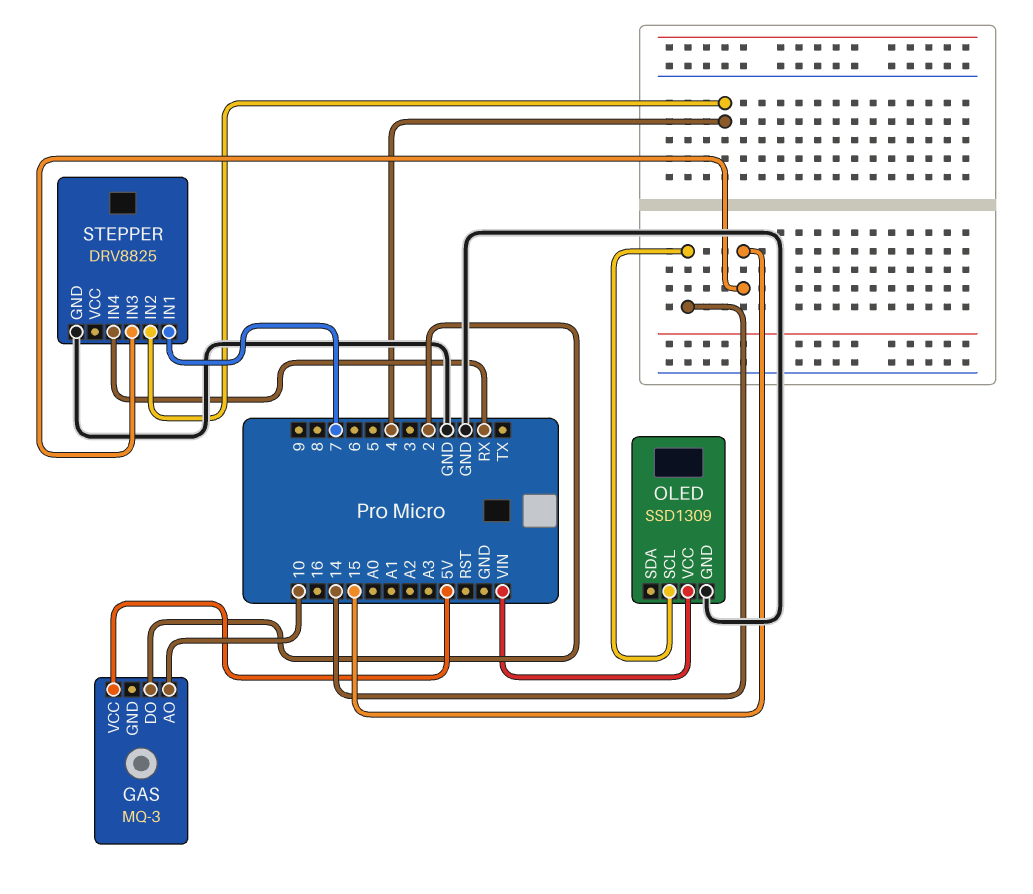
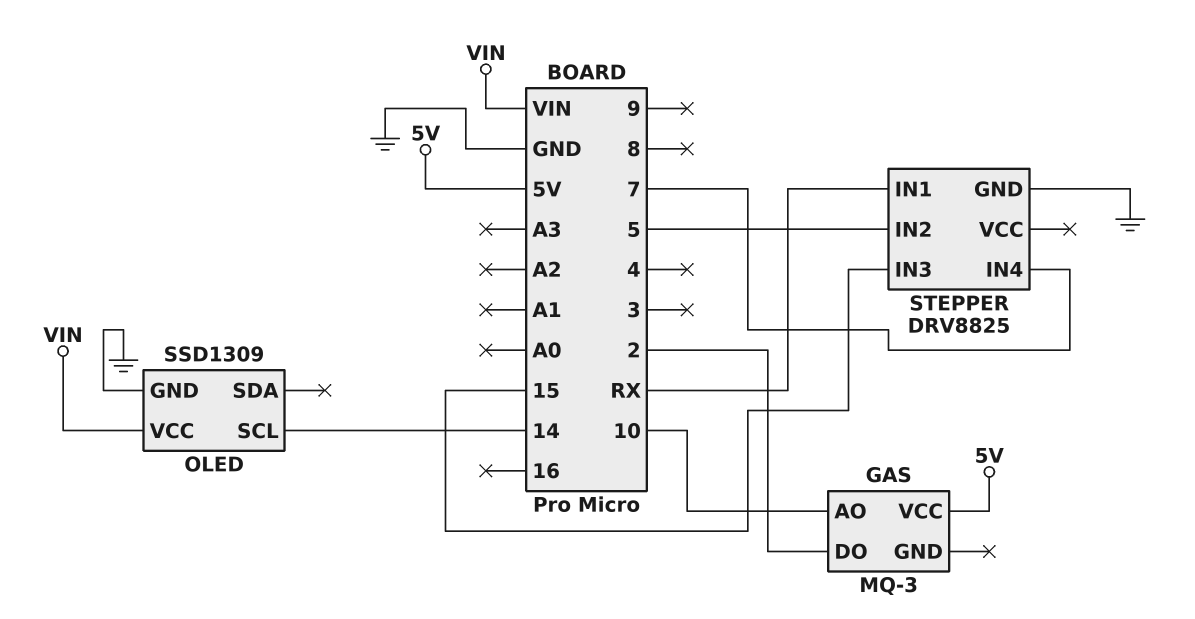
STEPPER pin IN1: 7 -> RX
STEPPER pin IN2: 4 -> 5
STEPPER pin IN4: RX -> 7

